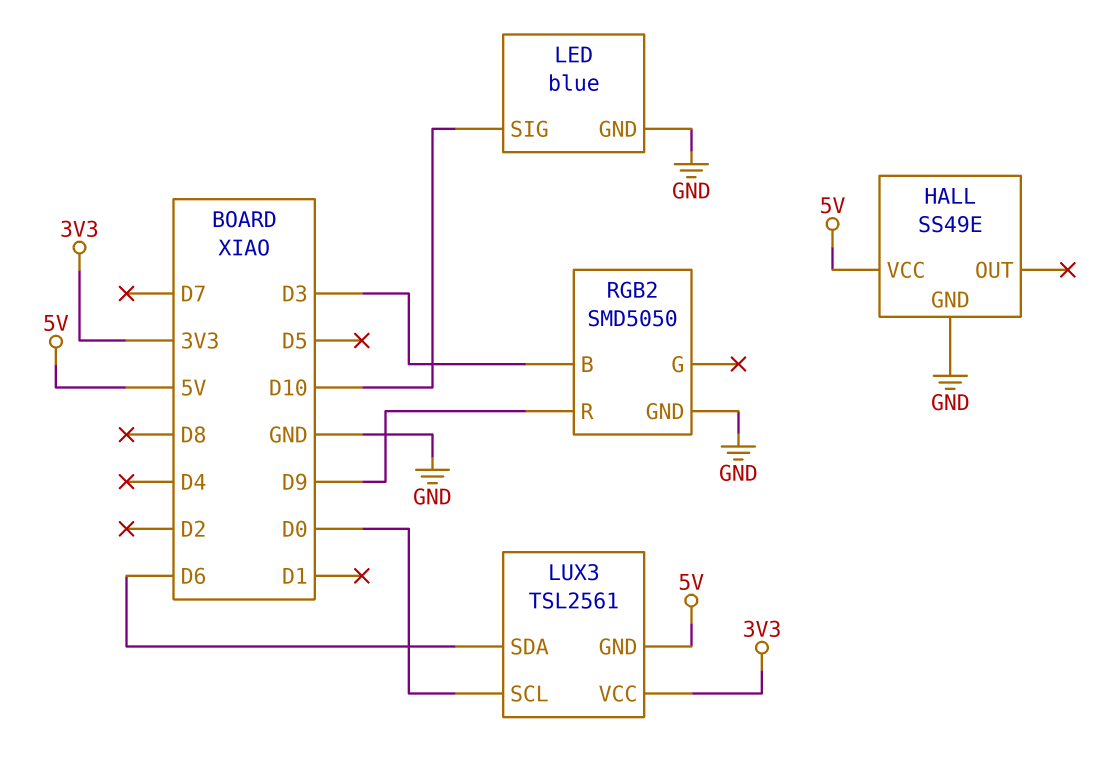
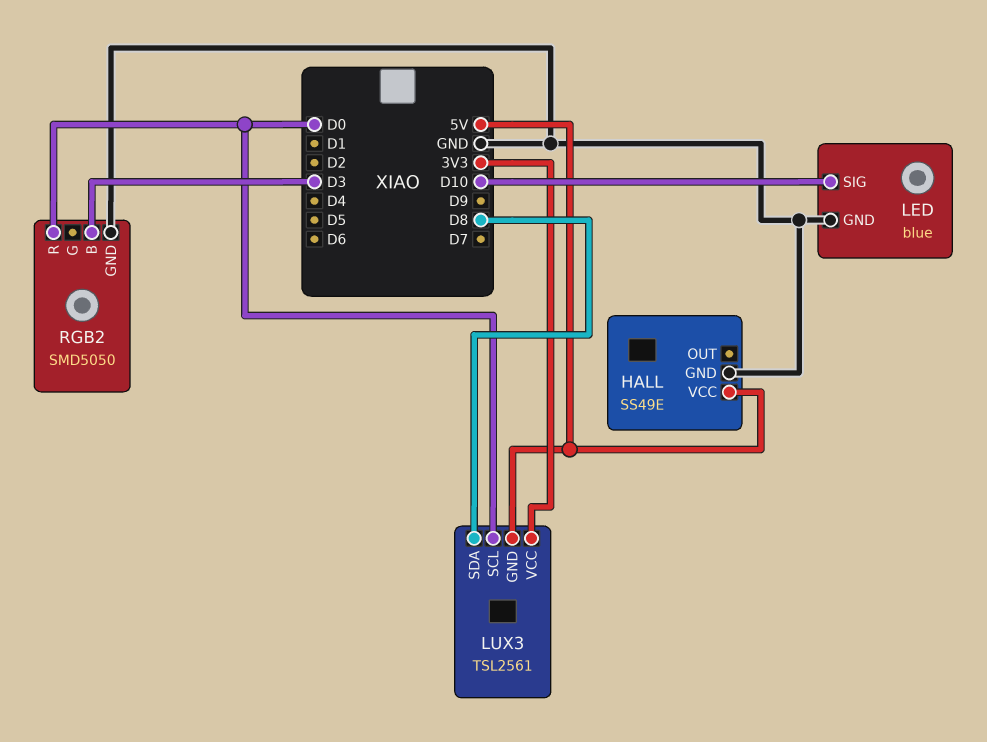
LUX3 pin SDA: D6 -> D8
RGB2 pin R: D9 -> D0

